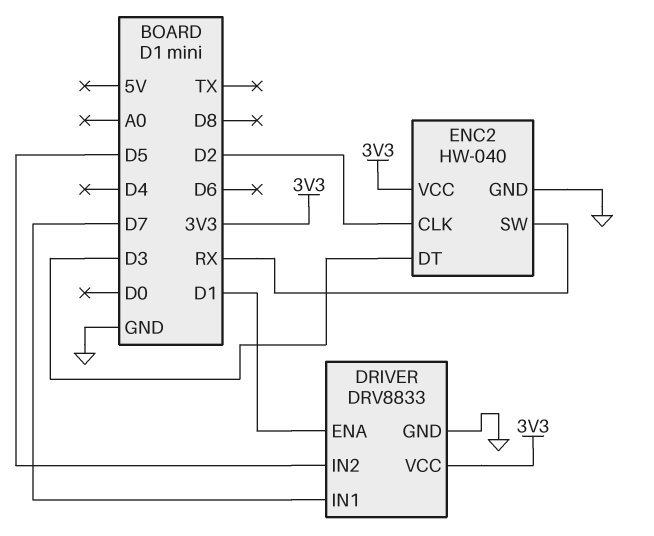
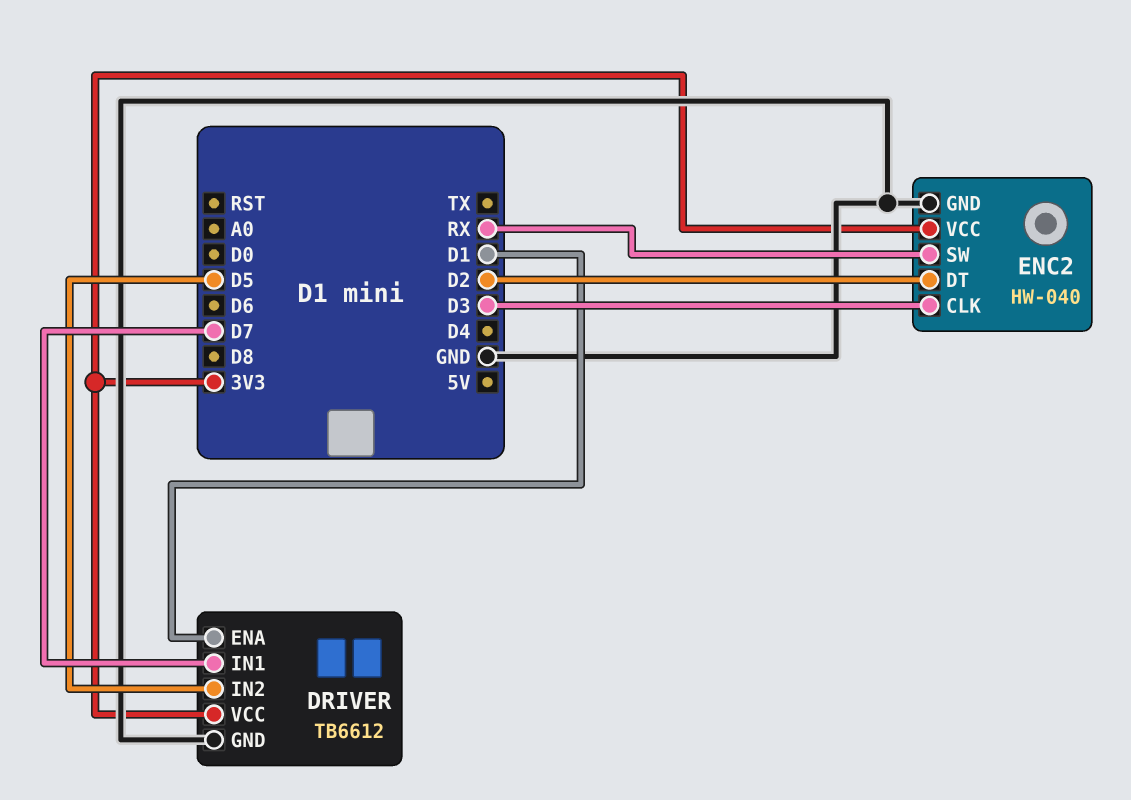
DRIVER: DRV8833 -> TB6612
ENC2 pin CLK: D2 -> D3
ENC2 pin DT: D3 -> D2

